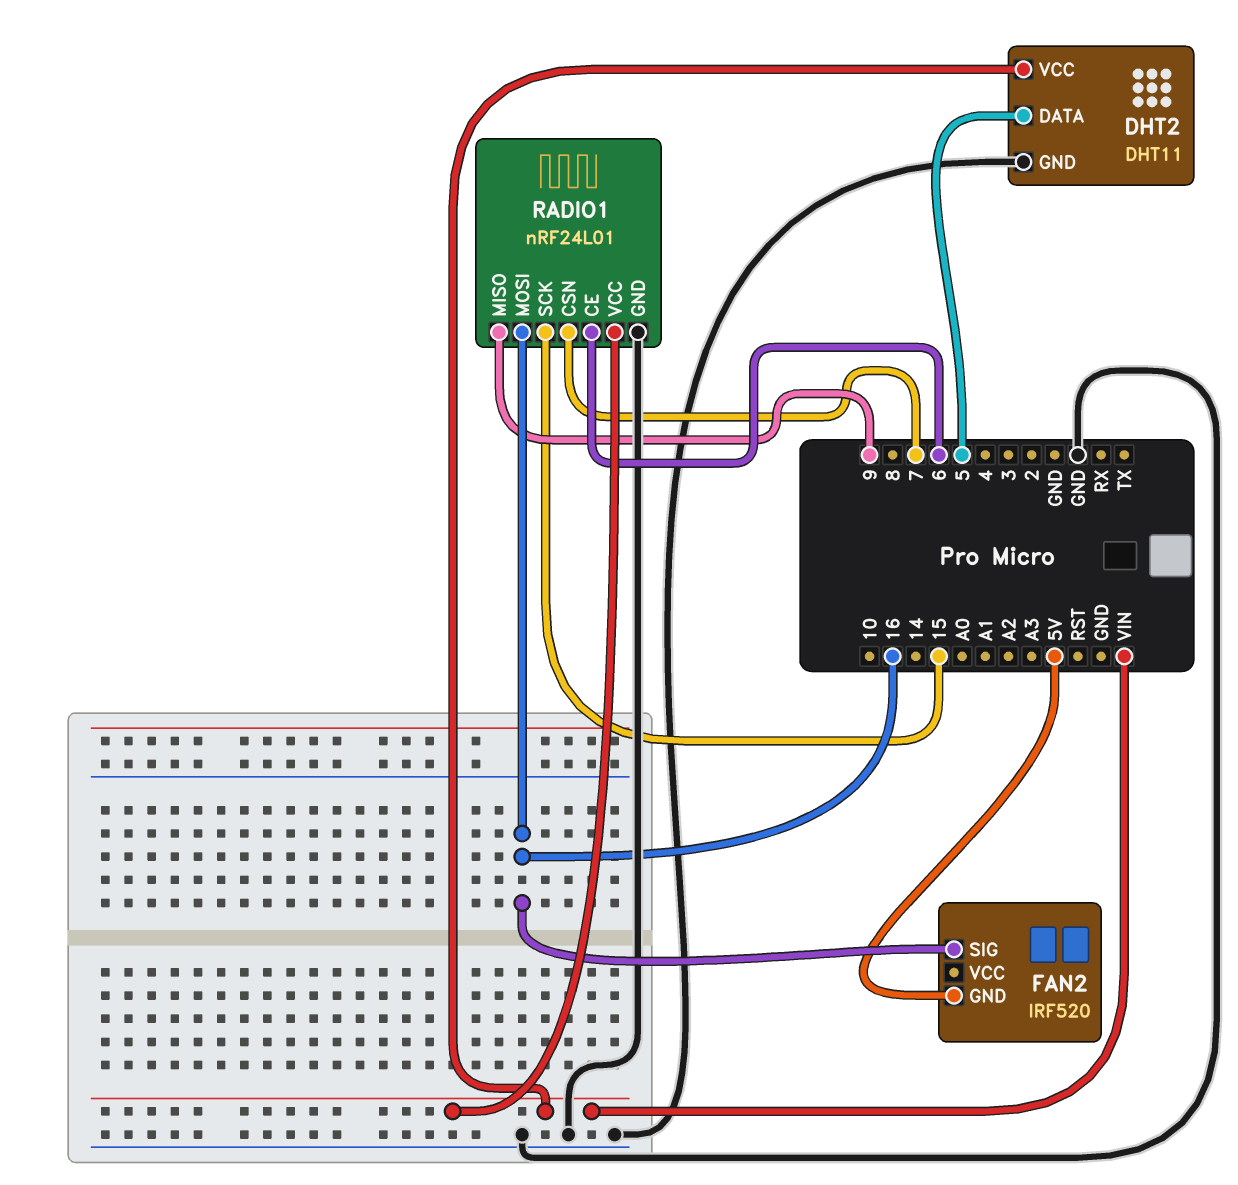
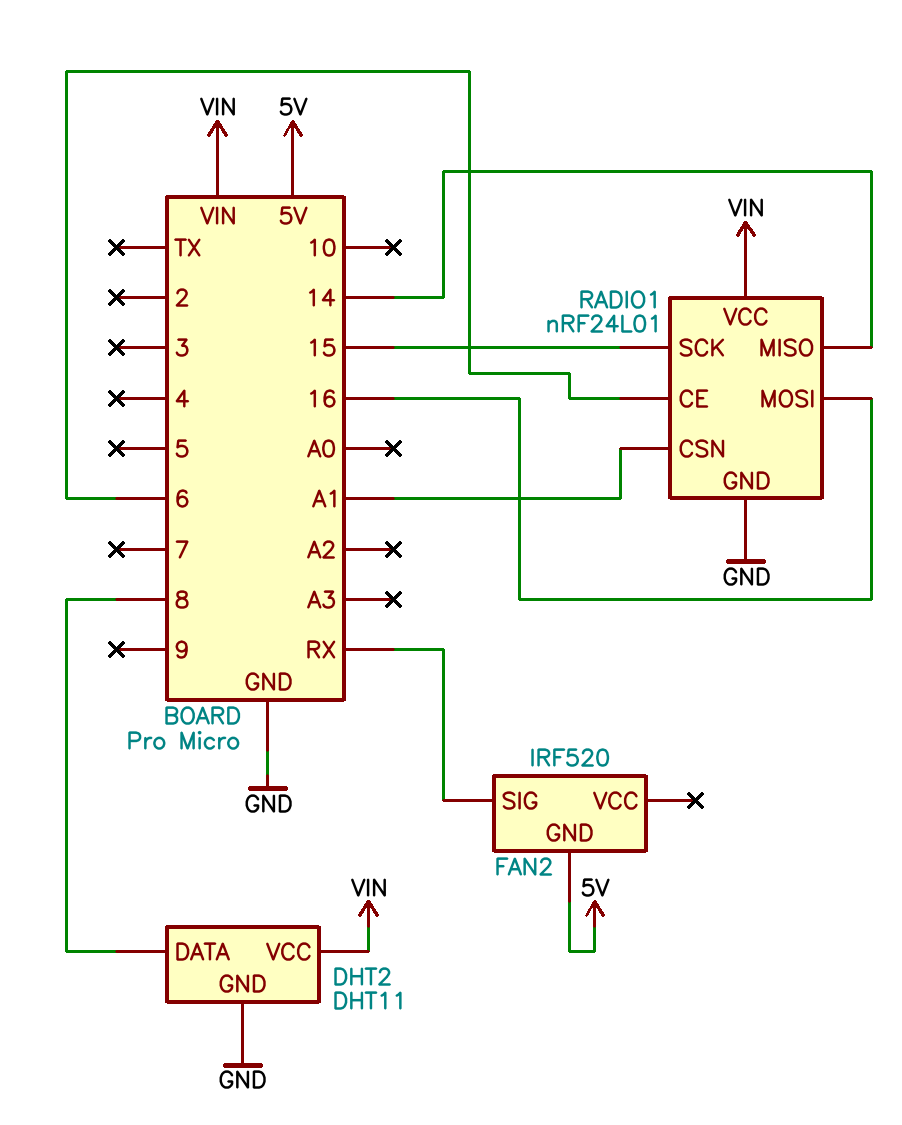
DHT2 pin DATA: 5 -> 8
FAN2 pin SIG: 16 -> RX
RADIO1 pin CSN: 7 -> A1
RADIO1 pin MISO: 9 -> 14

